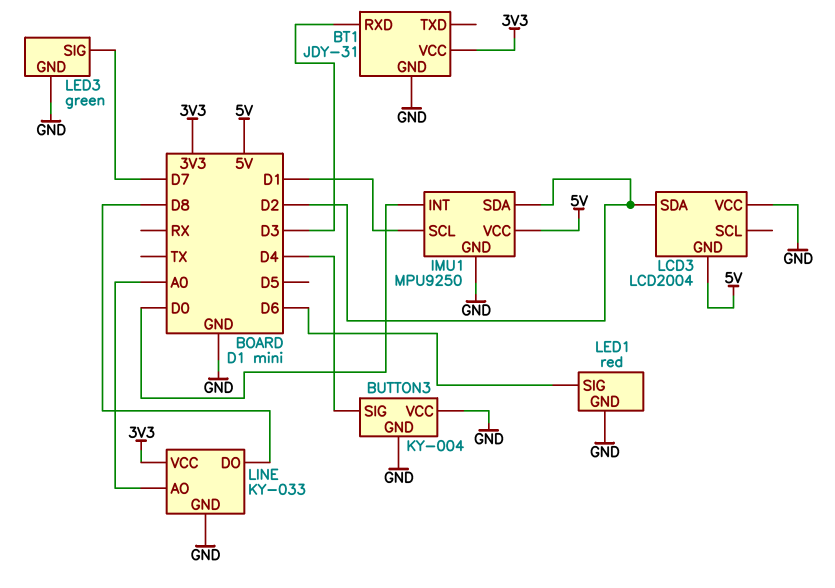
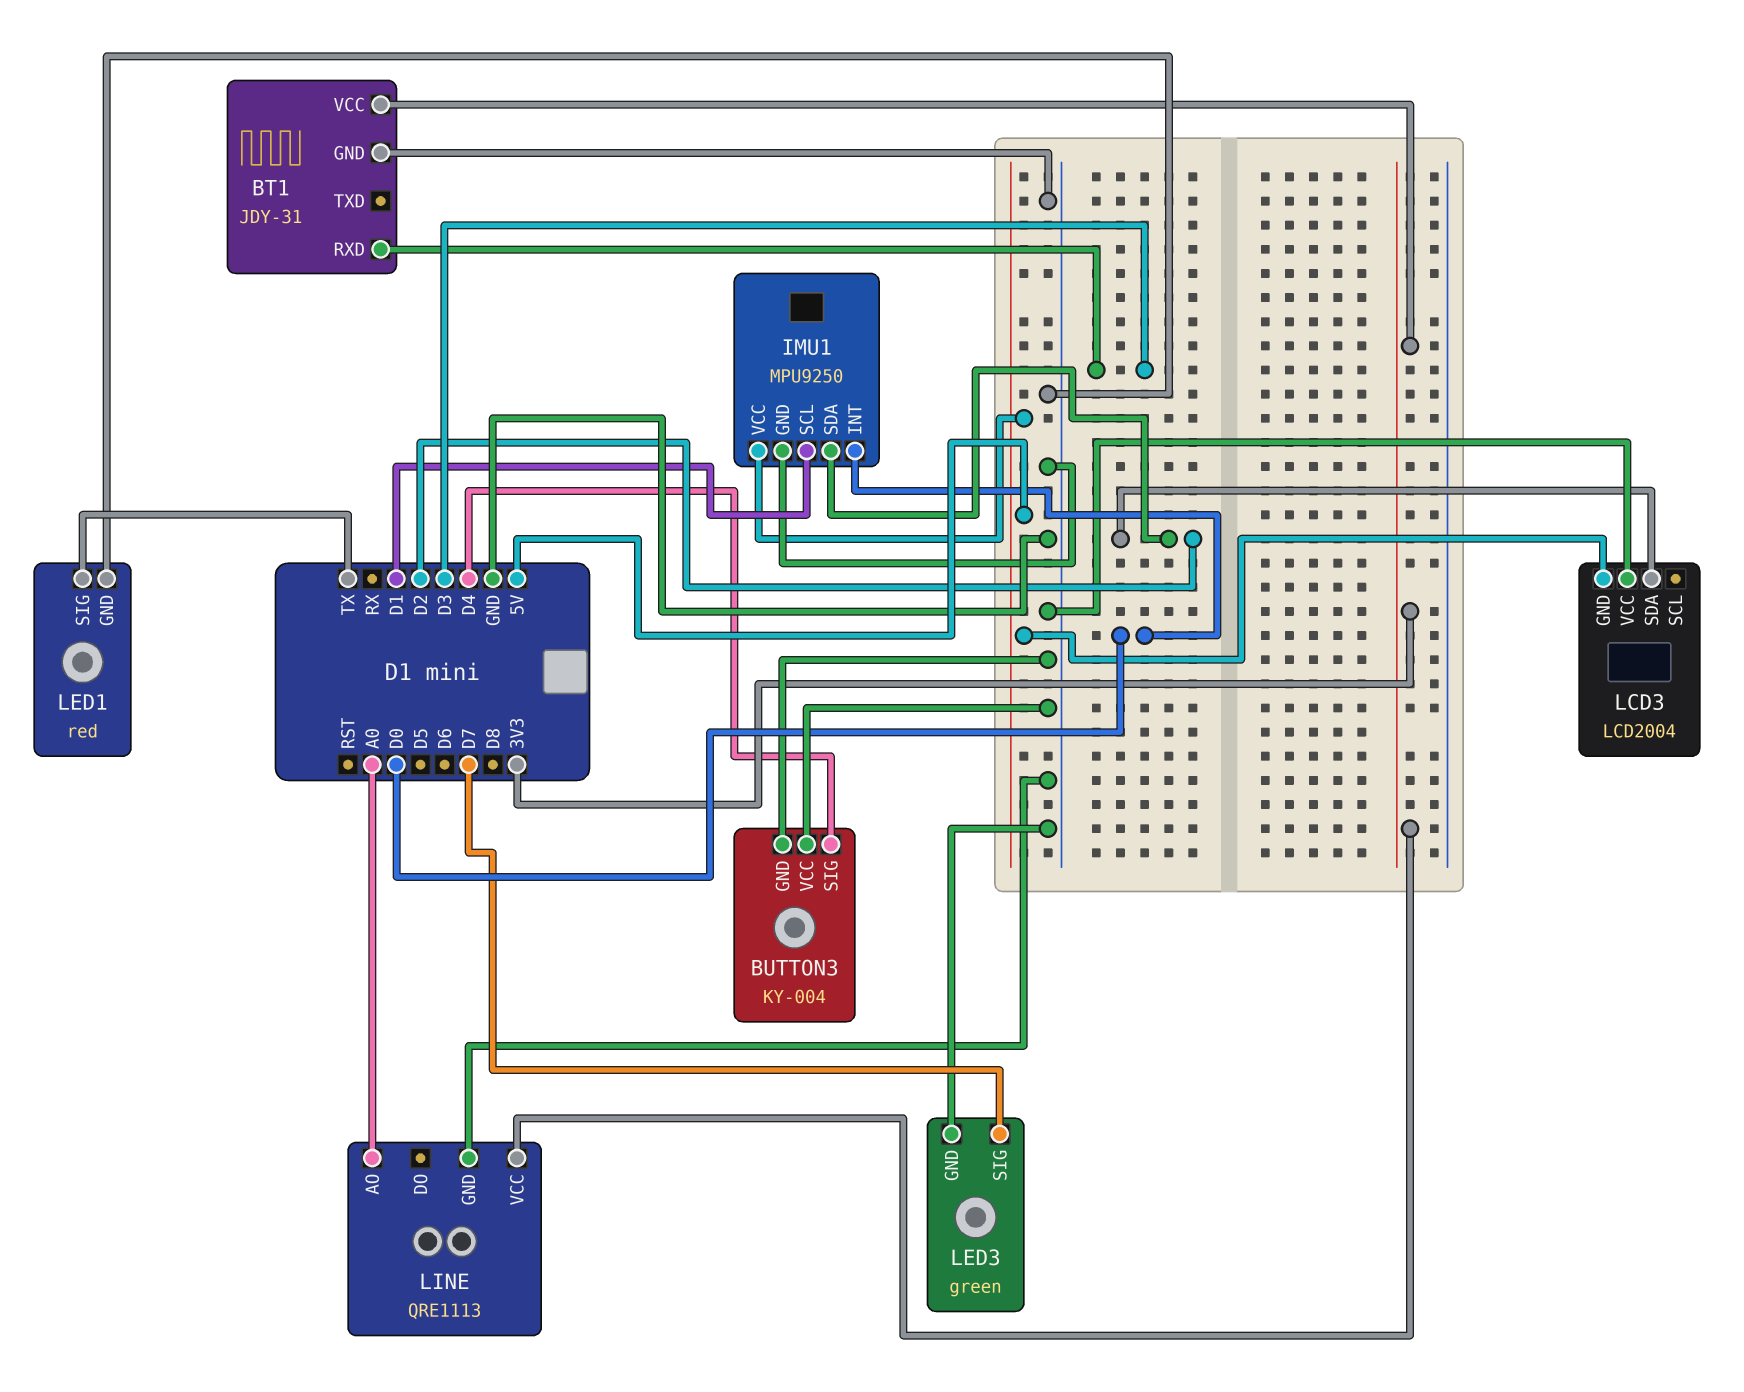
LED1 pin SIG: D6 -> TX
LINE: KY-033 -> QRE1113
LINE pin DO: D8 -> none

